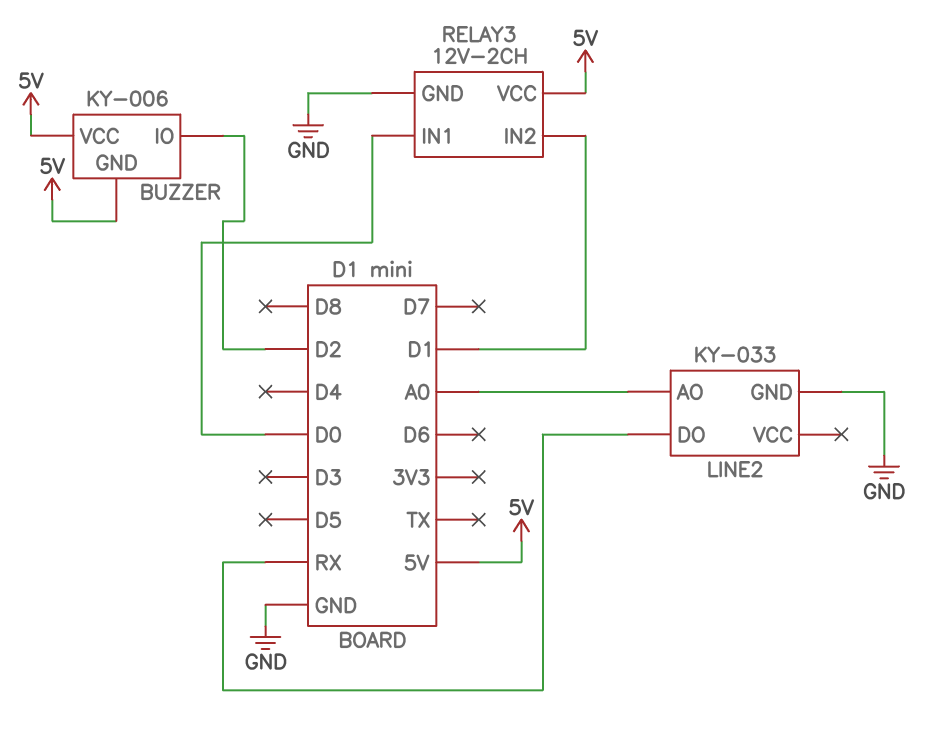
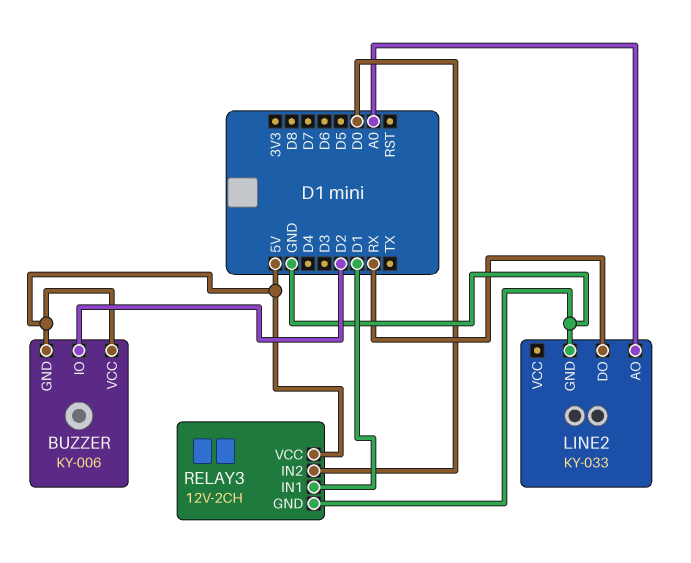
RELAY3 pin IN1: D0 -> D1
RELAY3 pin IN2: D1 -> D0

